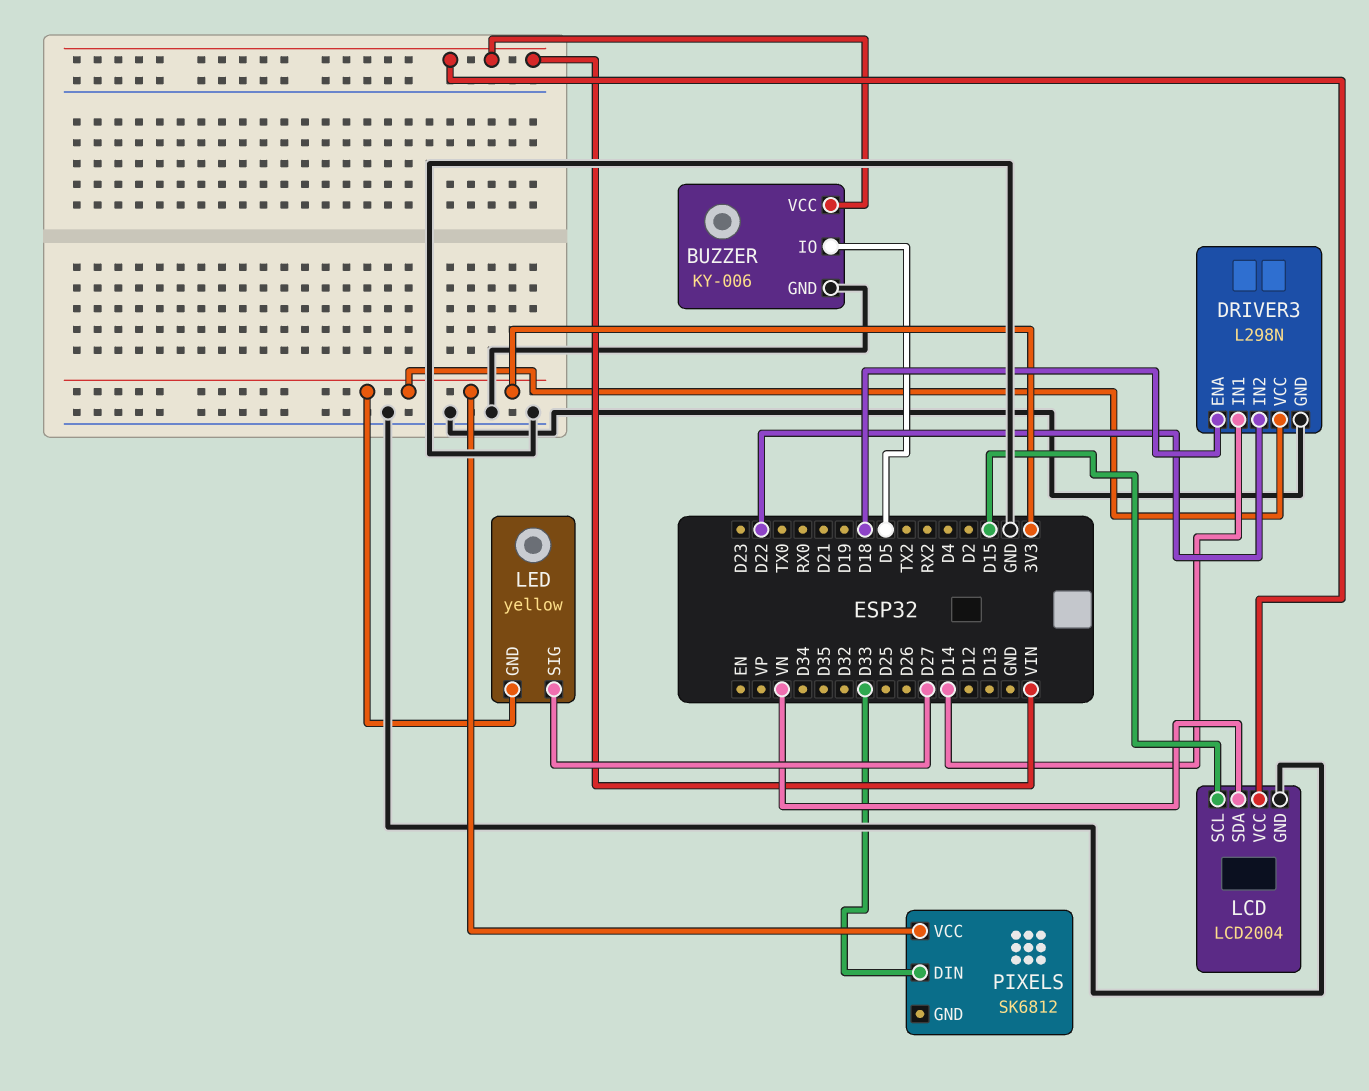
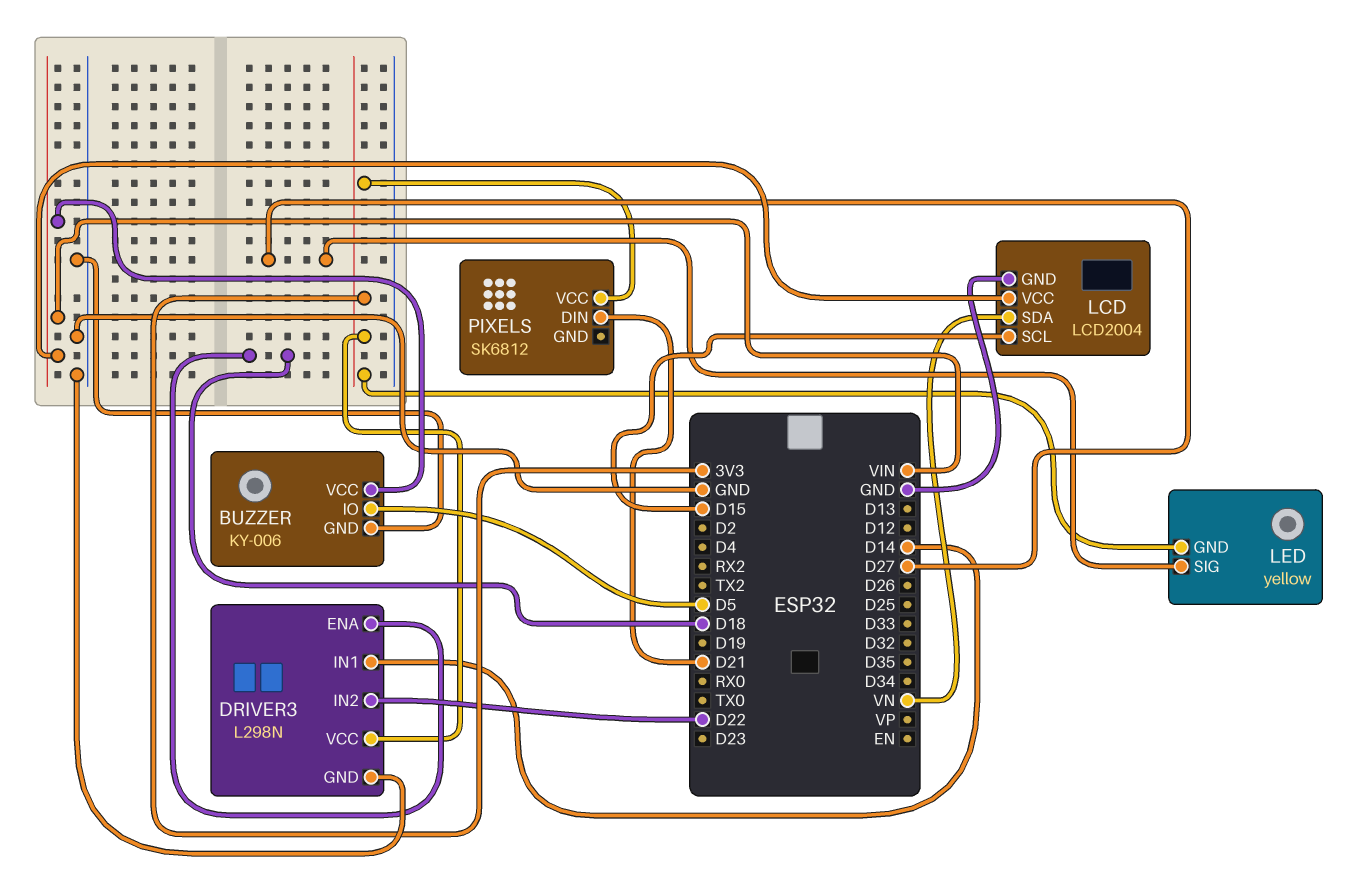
PIXELS pin DIN: D33 -> D21

